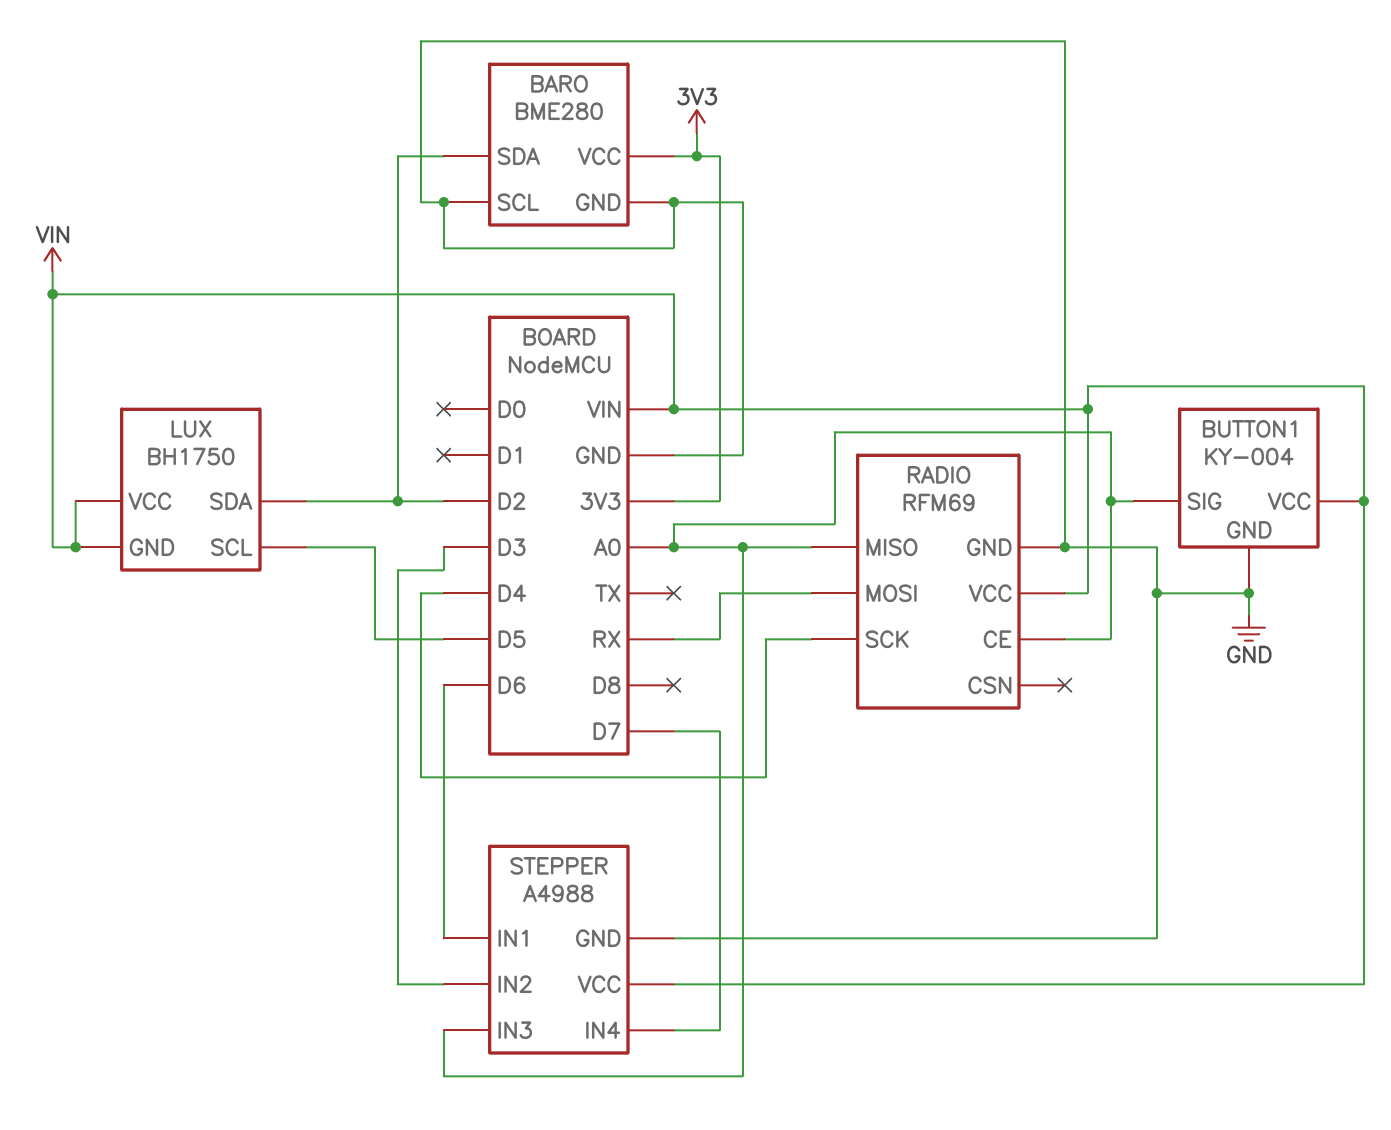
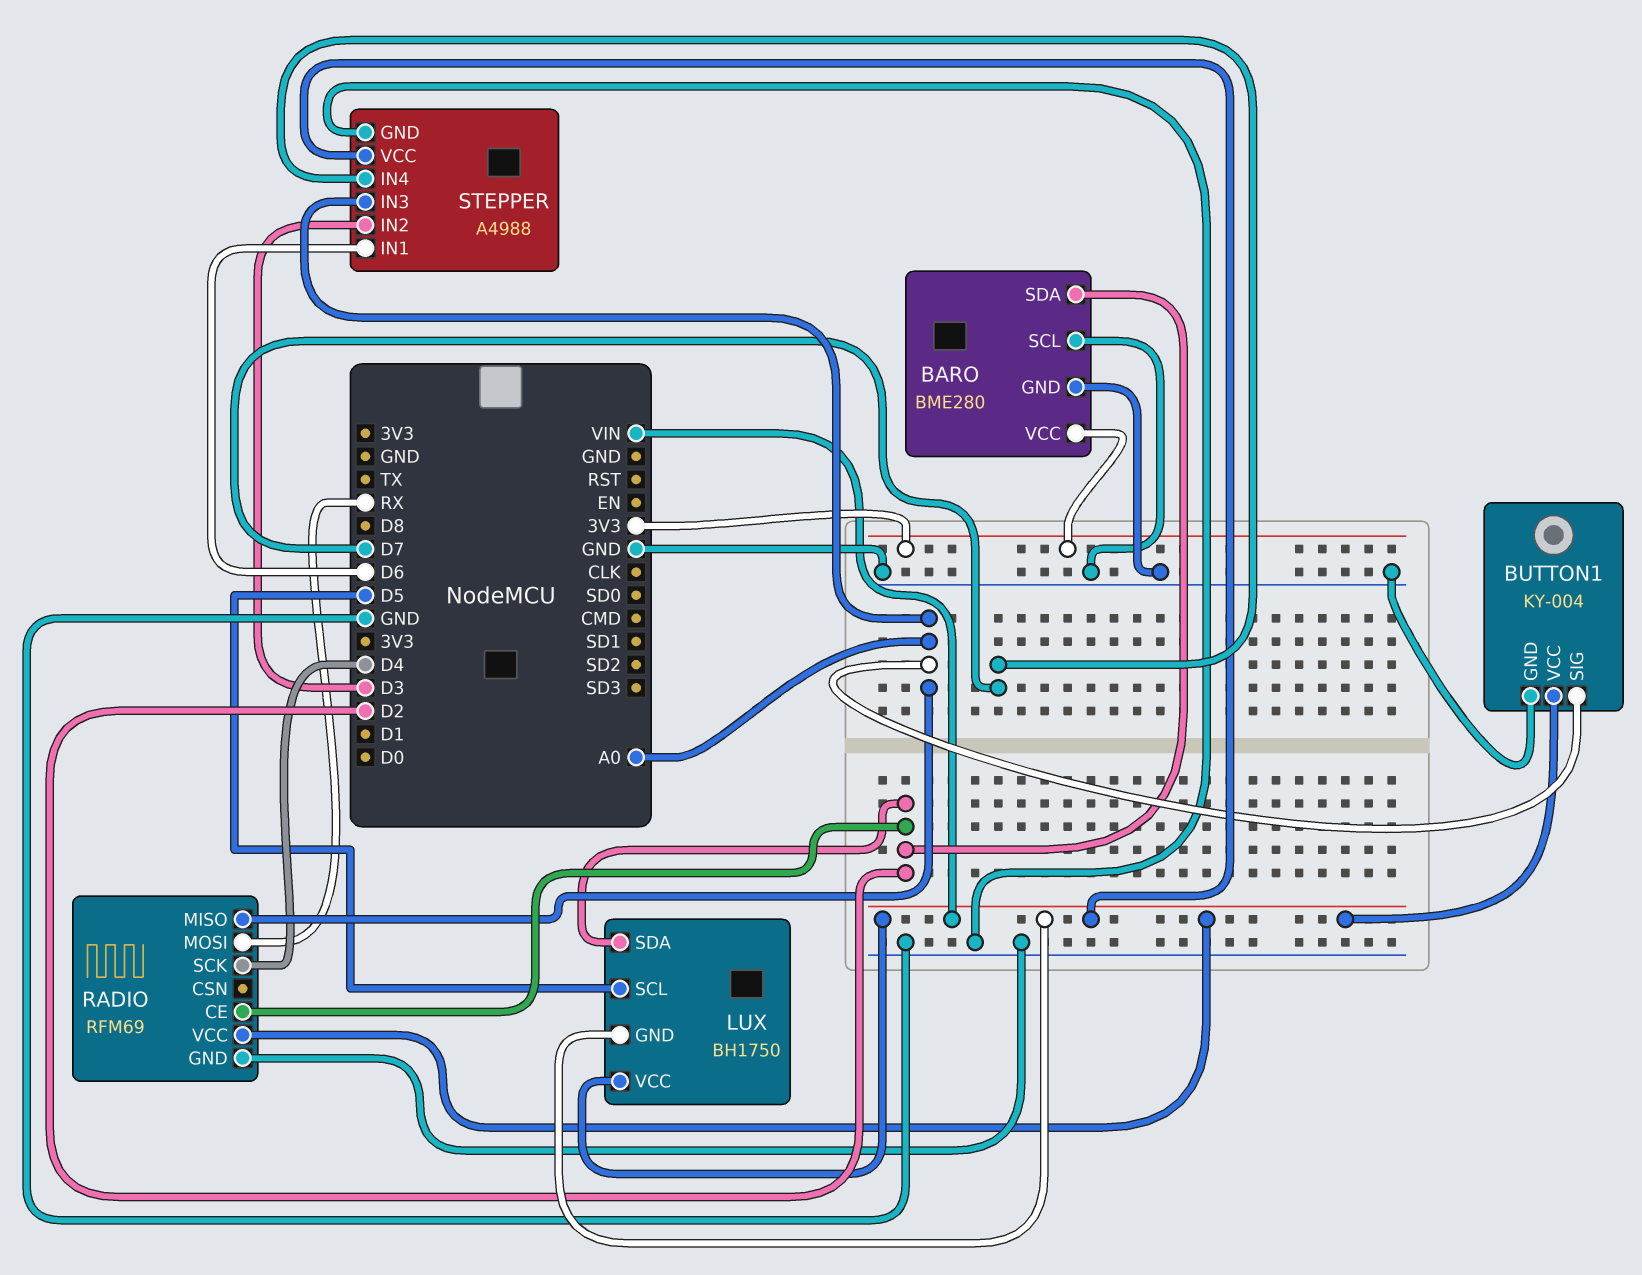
RADIO pin CE: A0 -> D2

